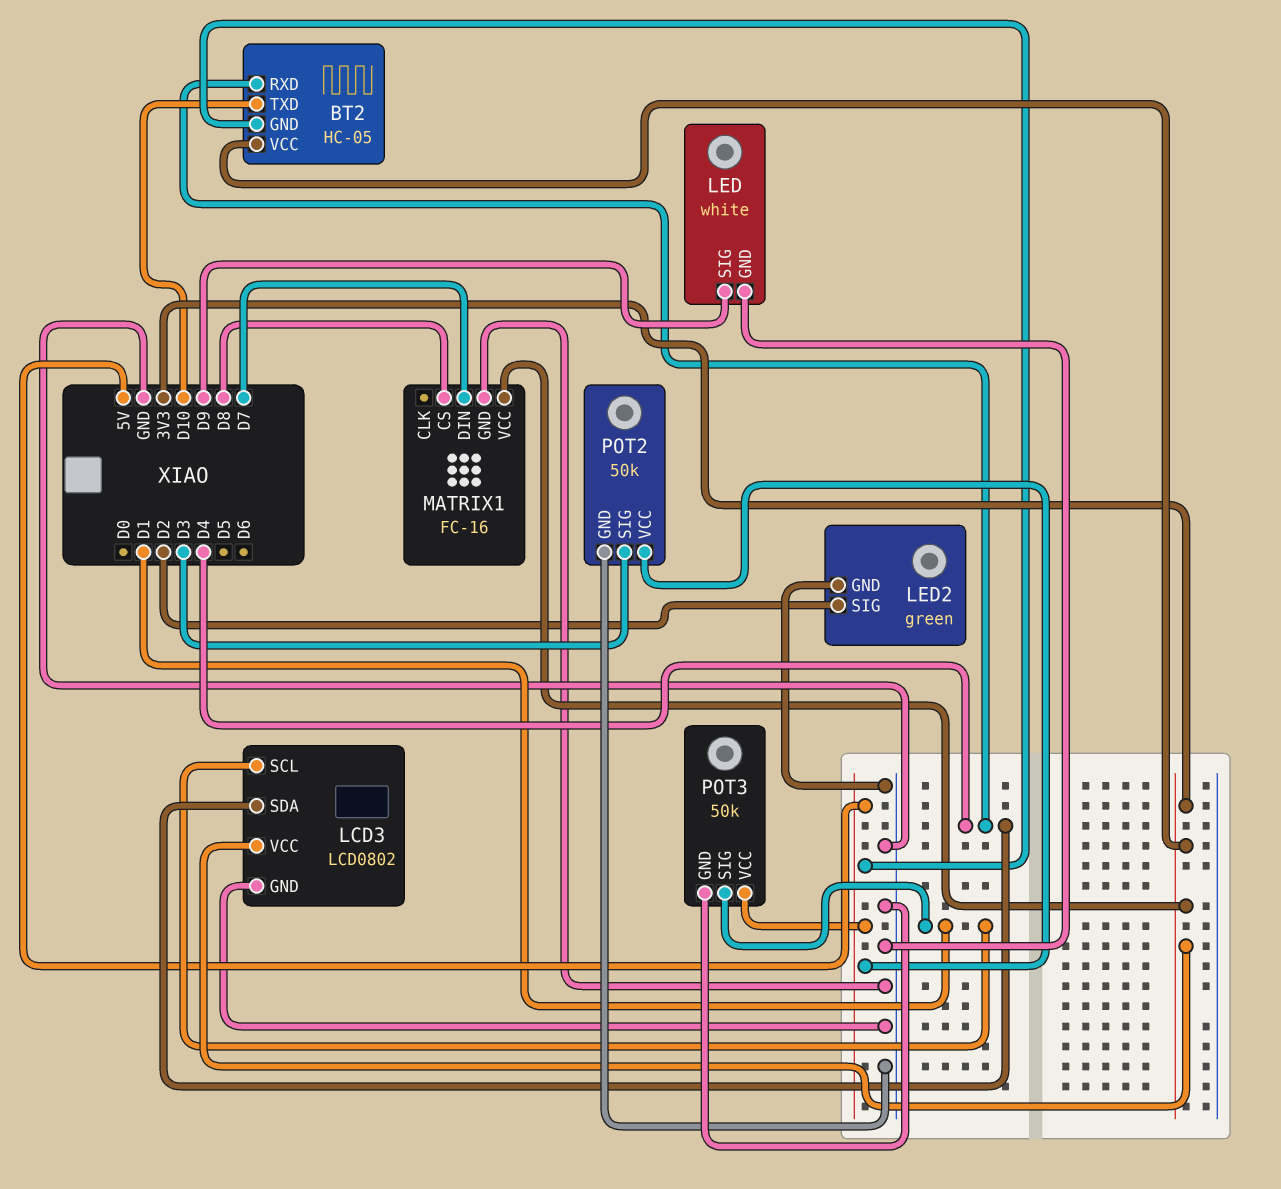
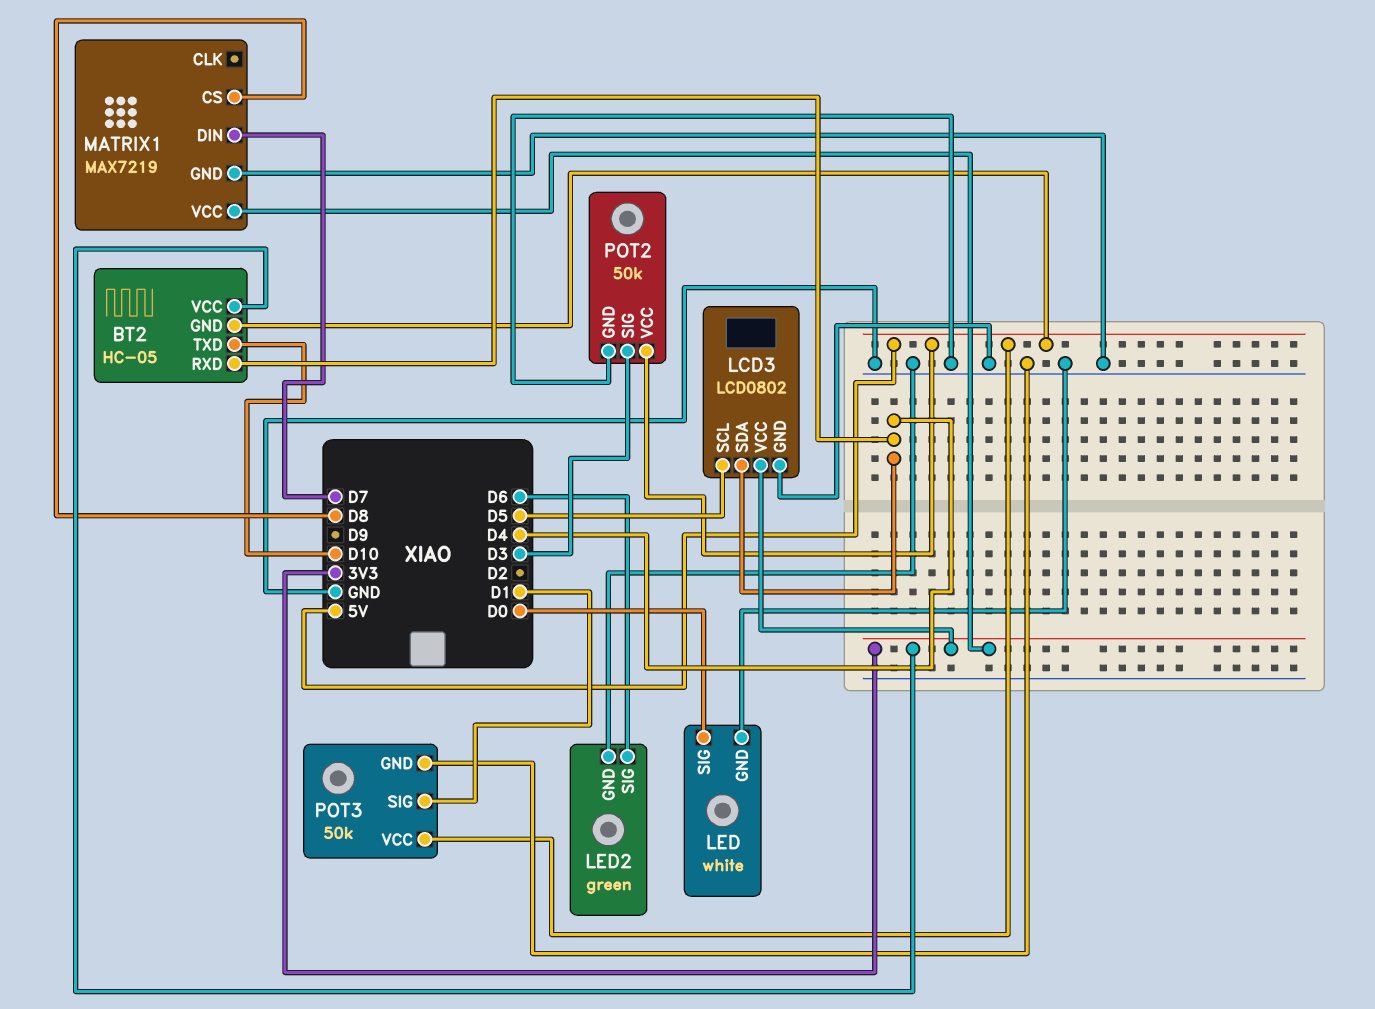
LCD3 pin SCL: D1 -> D5
LED pin SIG: D9 -> D0
LED2 pin SIG: D2 -> D6
MATRIX1: FC-16 -> MAX7219

